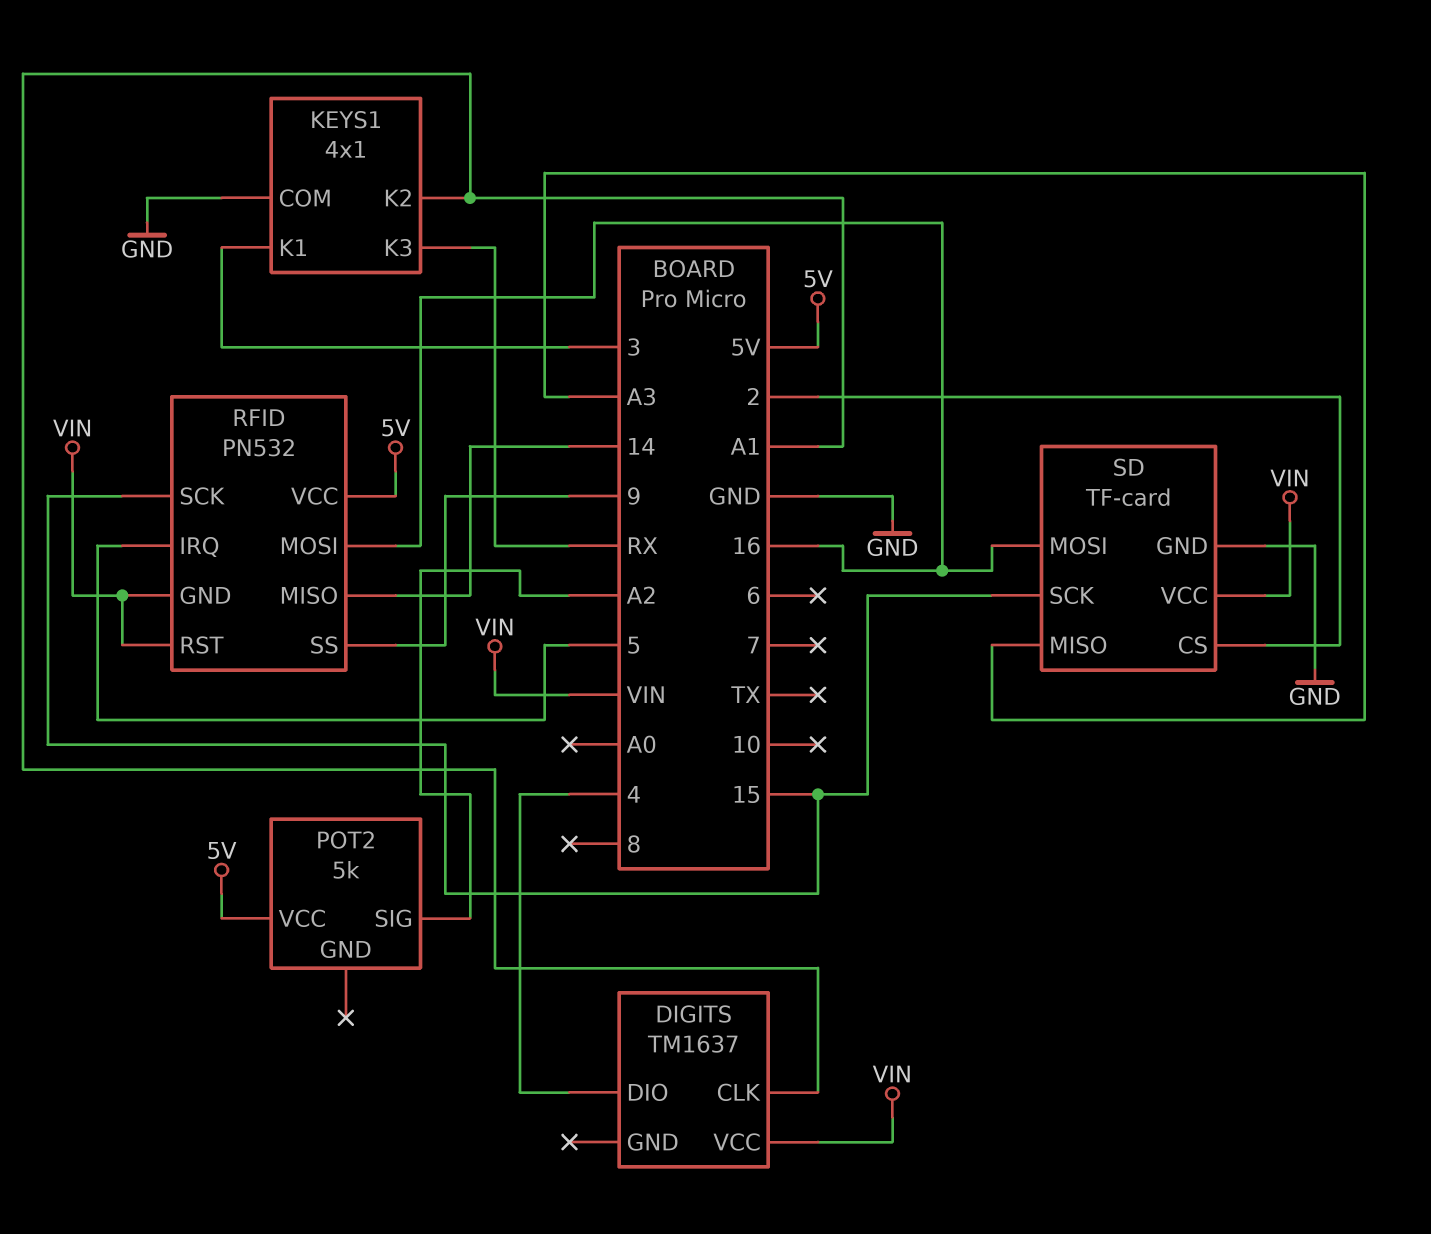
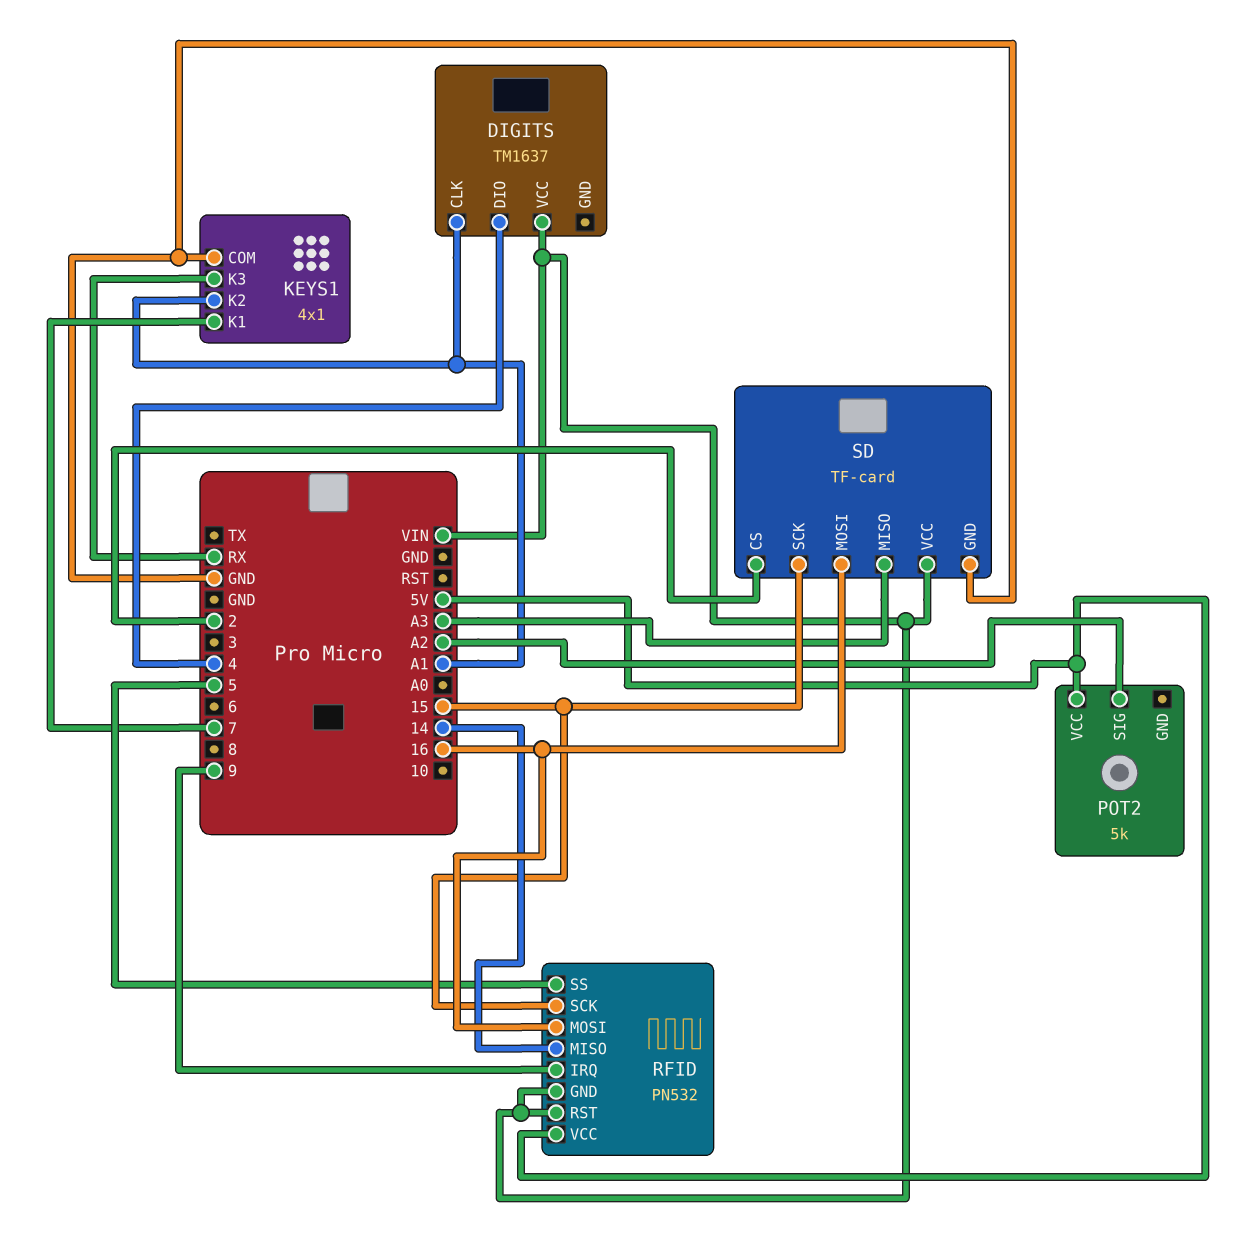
KEYS1 pin K1: 3 -> 7
RFID pin IRQ: 5 -> 9
RFID pin SS: 9 -> 5

